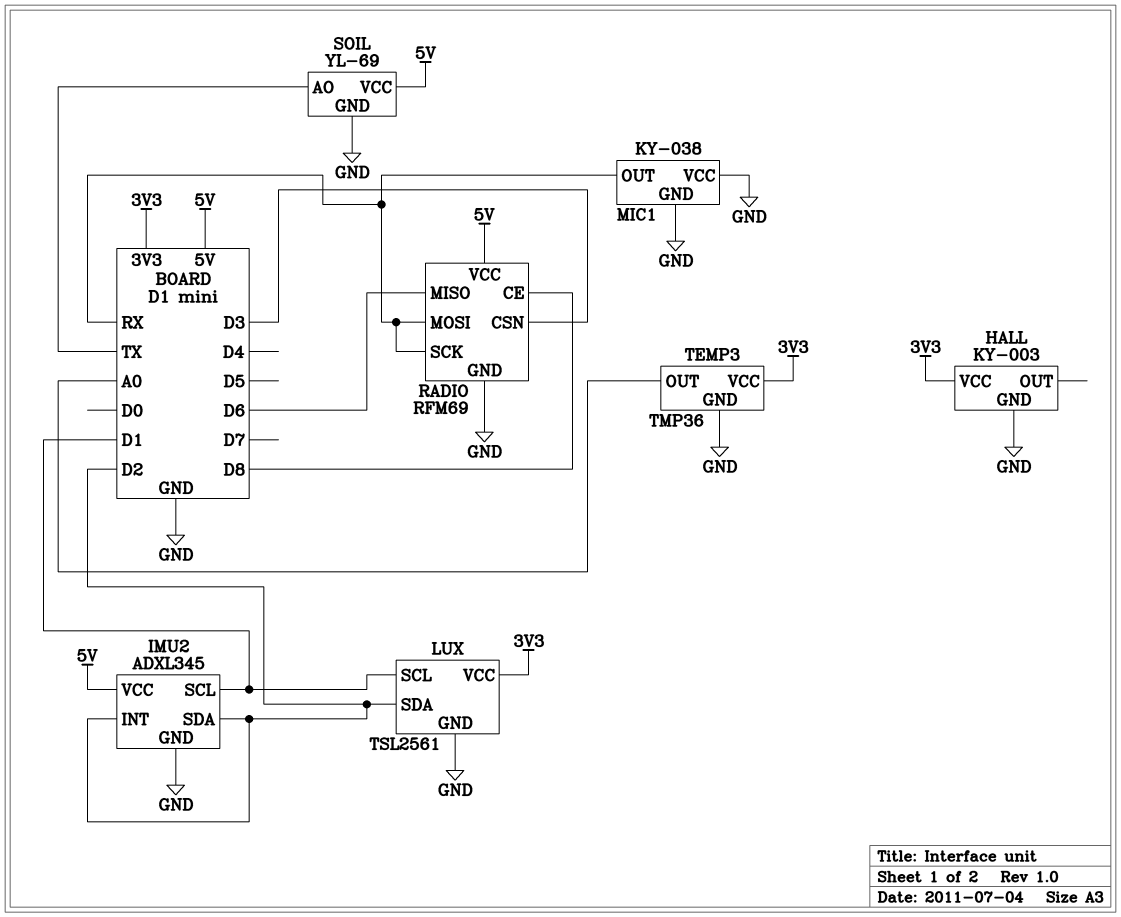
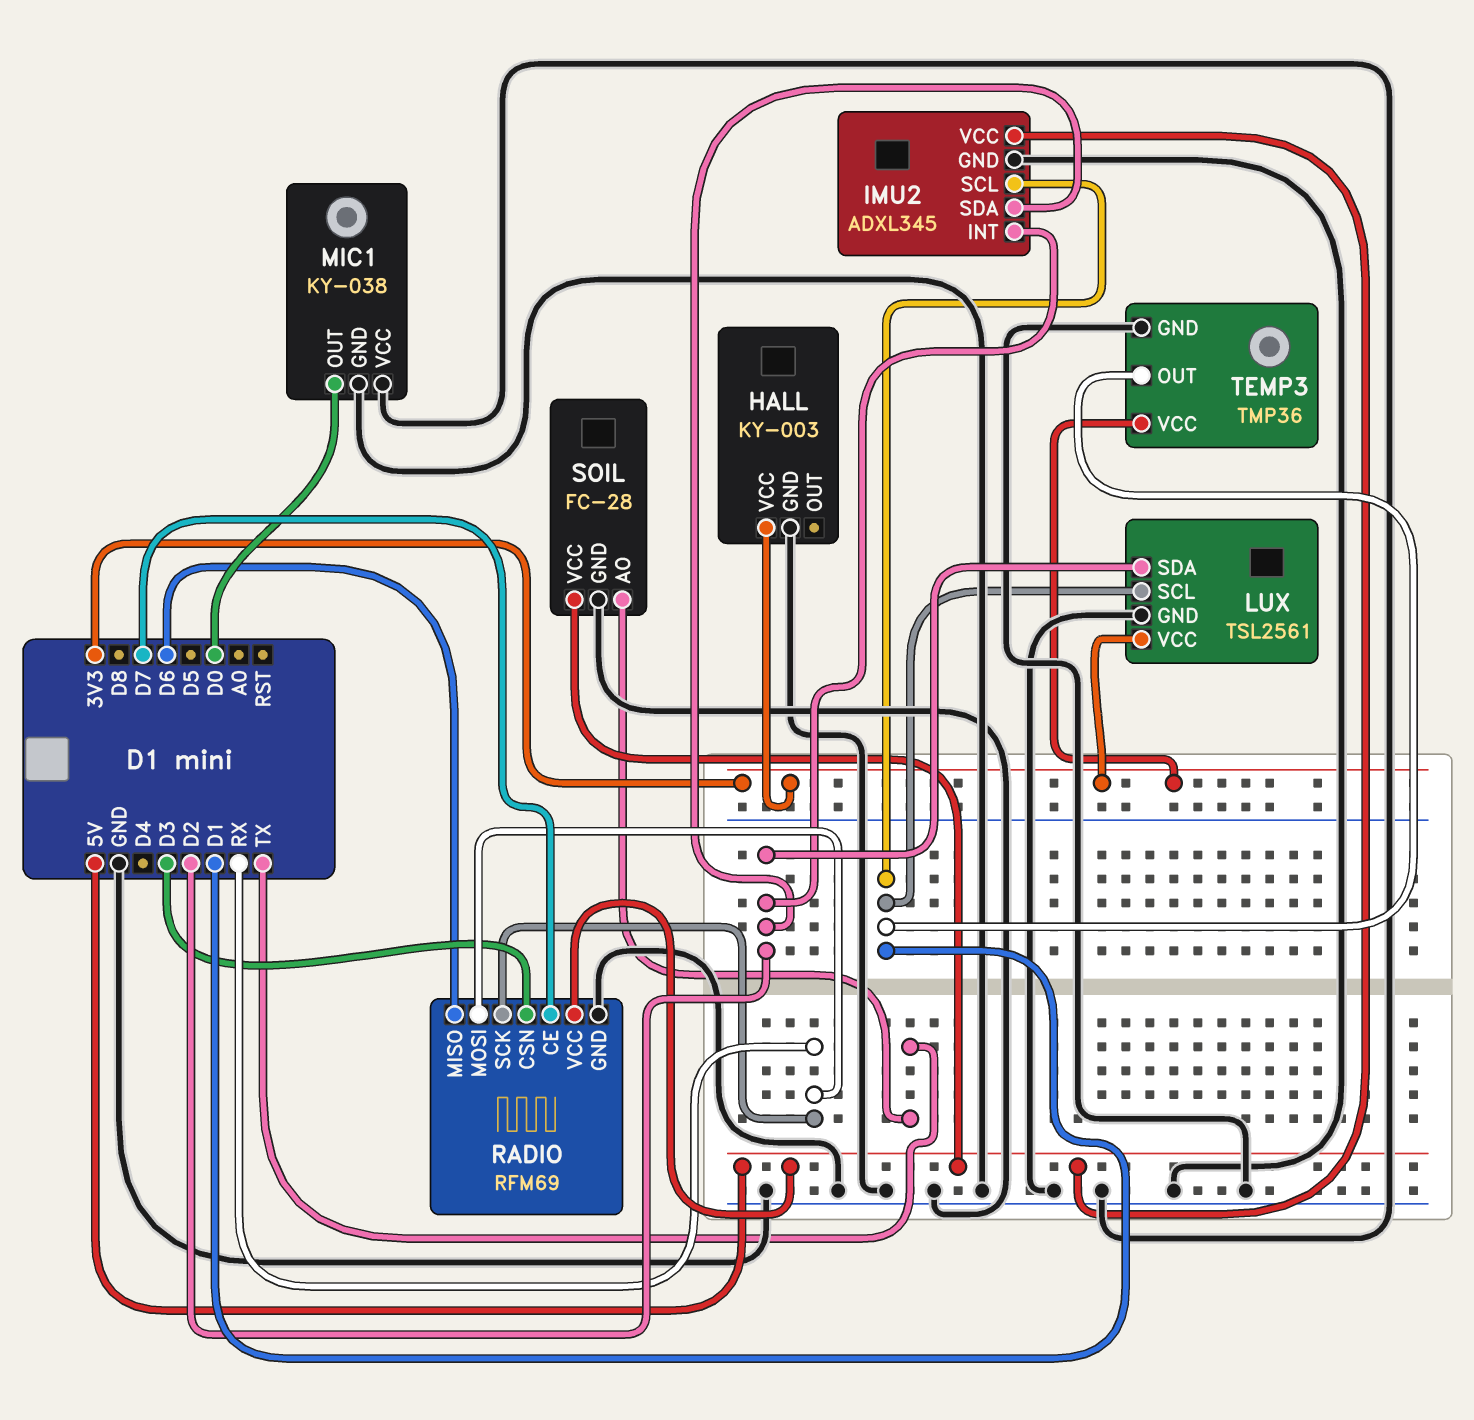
MIC1 pin OUT: RX -> D0
RADIO pin CE: D8 -> D7
SOIL: YL-69 -> FC-28
TEMP3 pin OUT: A0 -> D1

